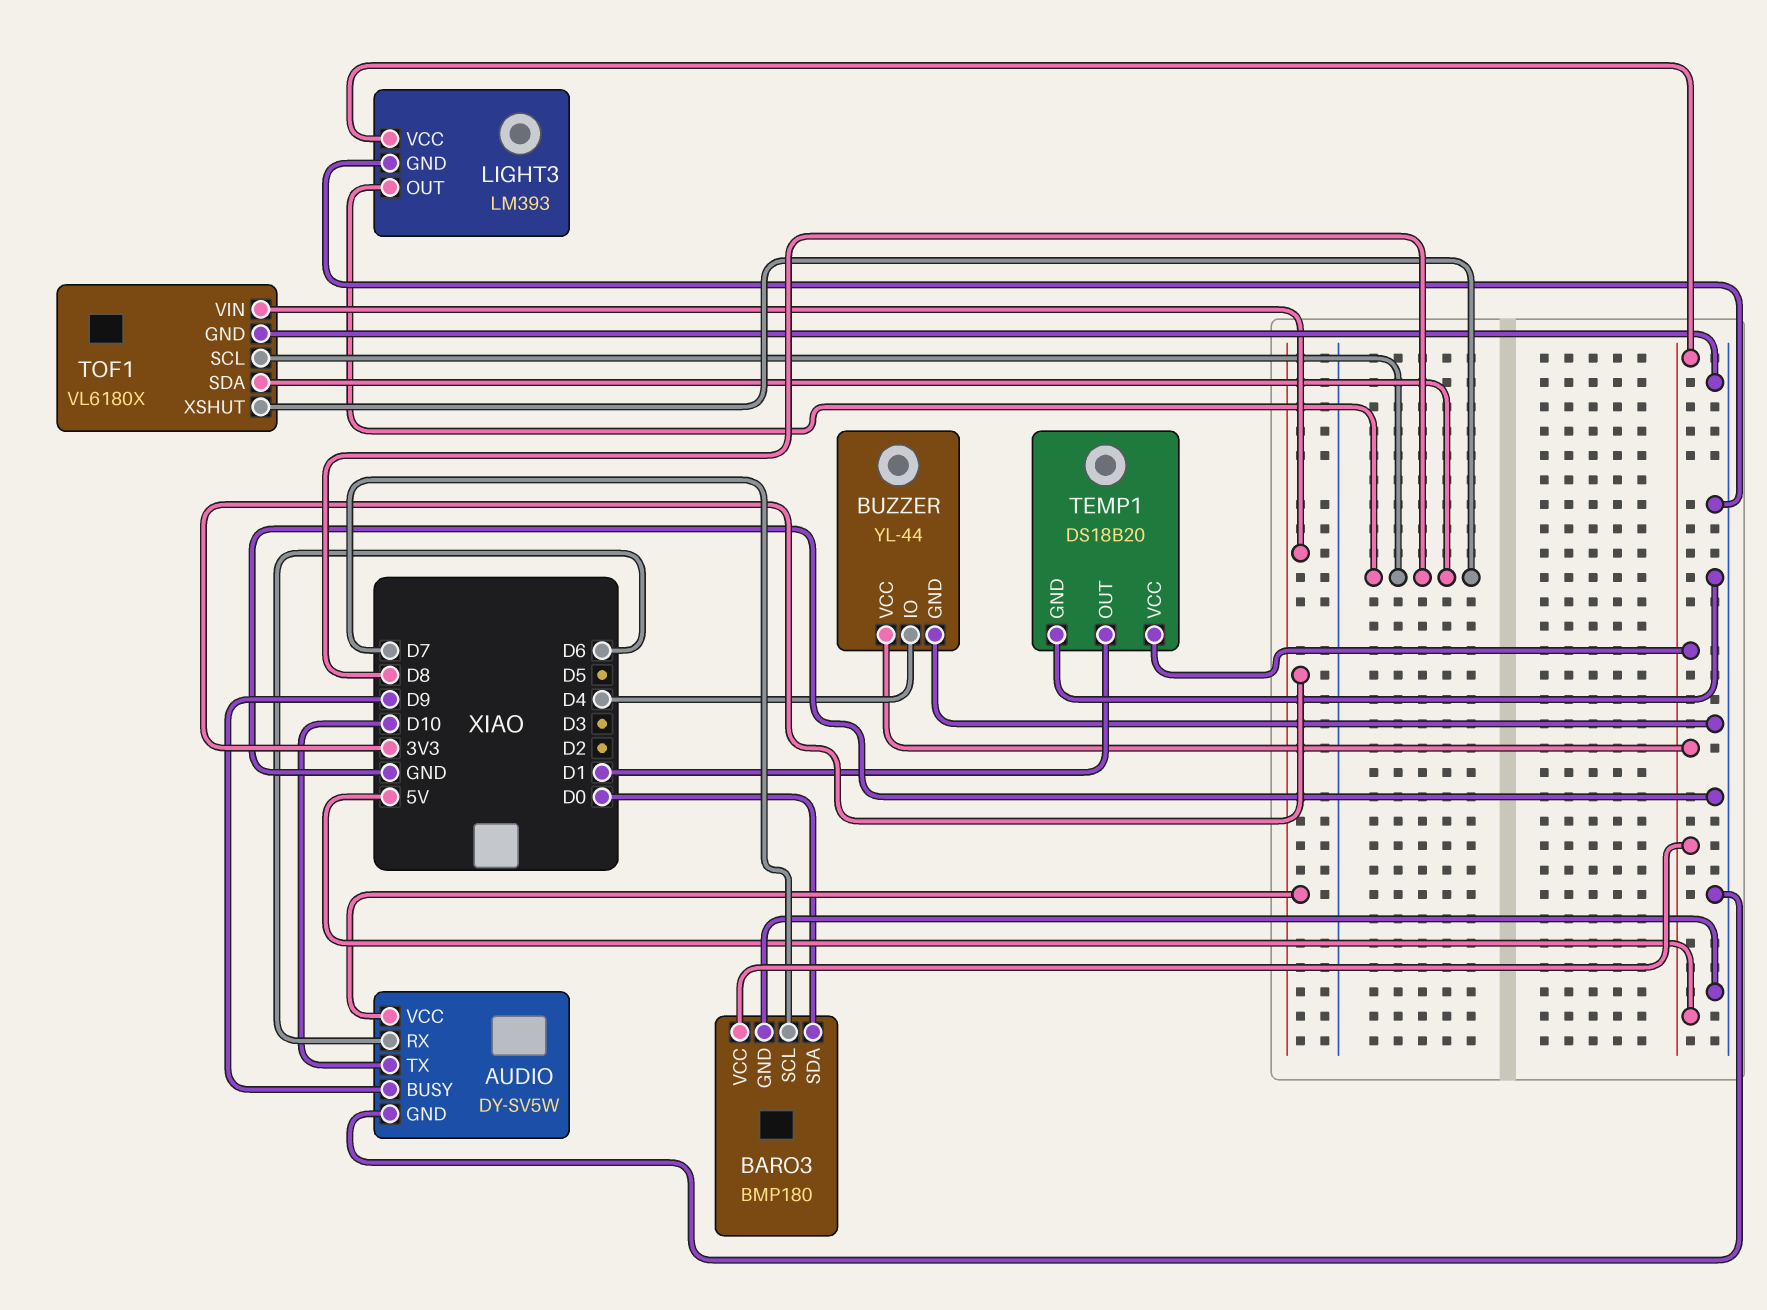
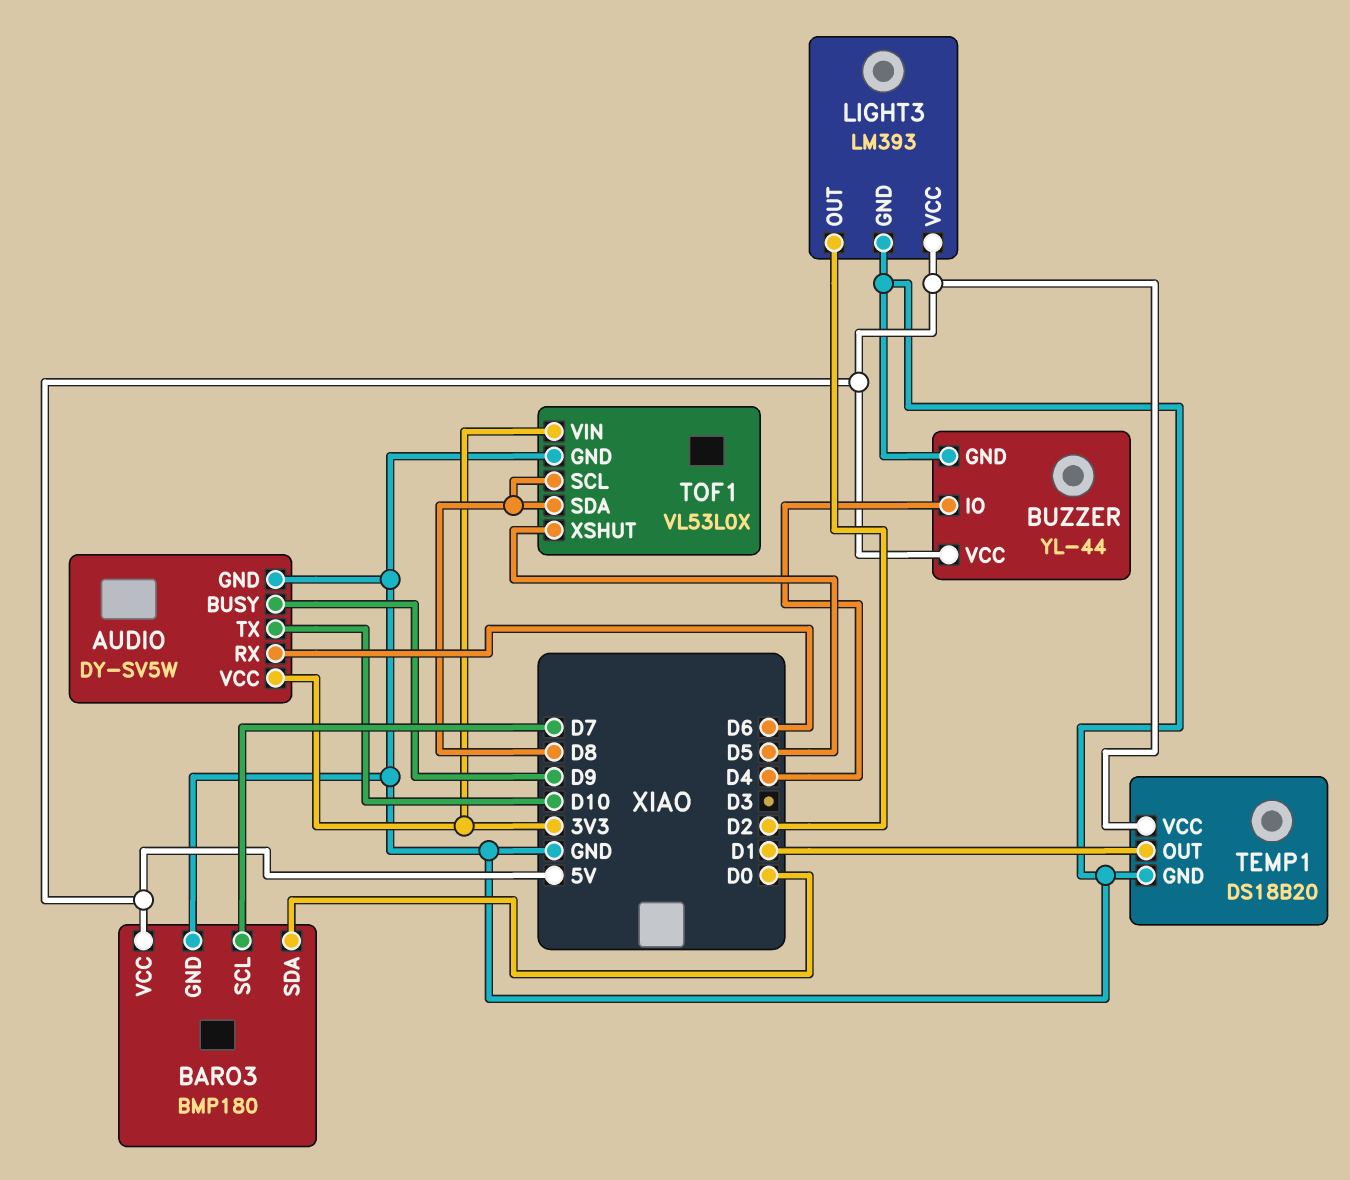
LIGHT3 pin OUT: D8 -> D2
TOF1: VL6180X -> VL53L0X
TOF1 pin XSHUT: D8 -> D5

